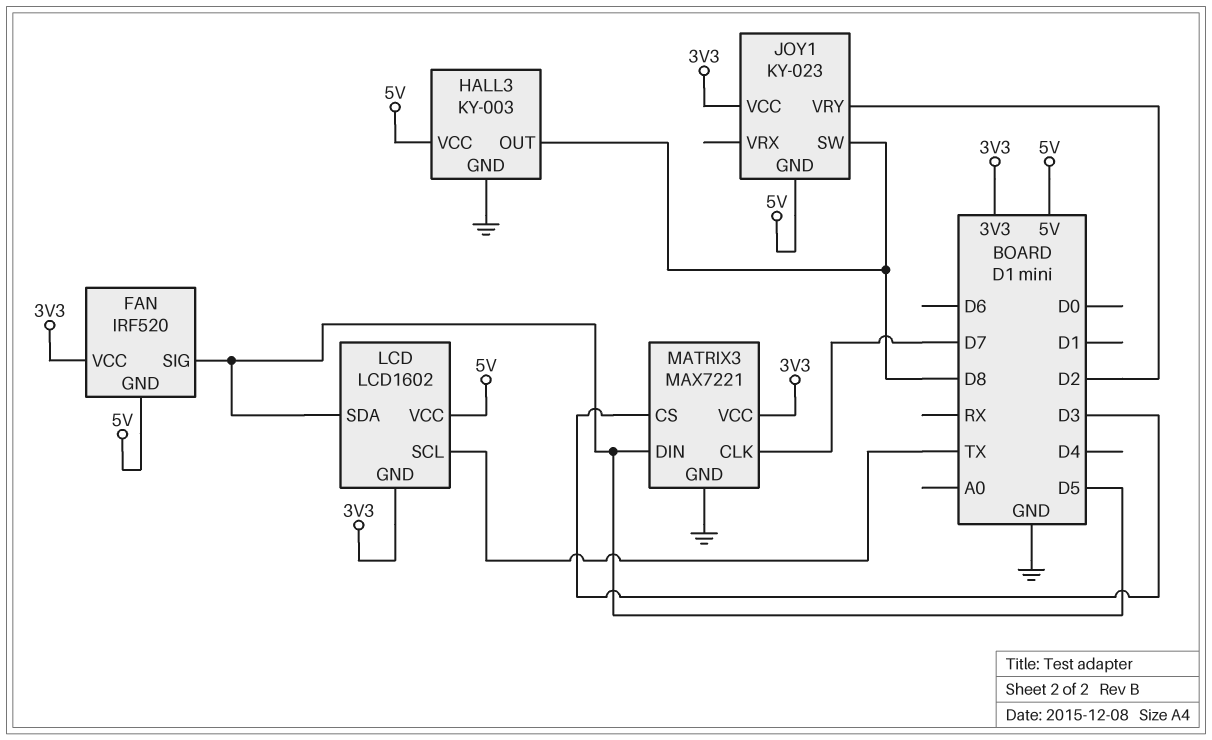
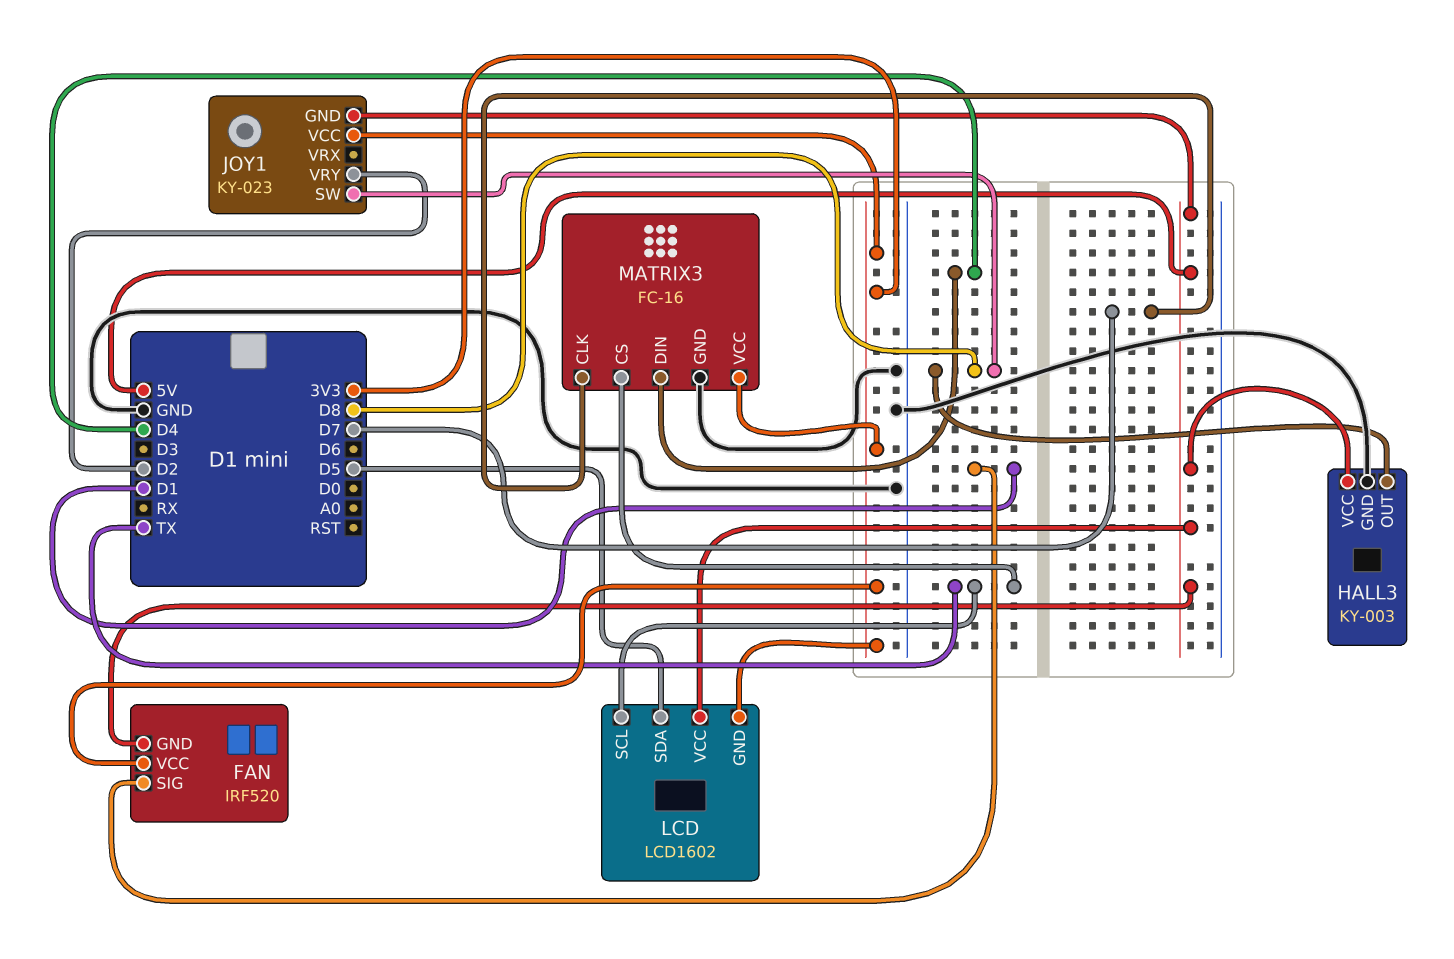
FAN pin SIG: D5 -> D1
MATRIX3: MAX7221 -> FC-16
MATRIX3 pin CS: D3 -> TX
MATRIX3 pin DIN: D5 -> D4

